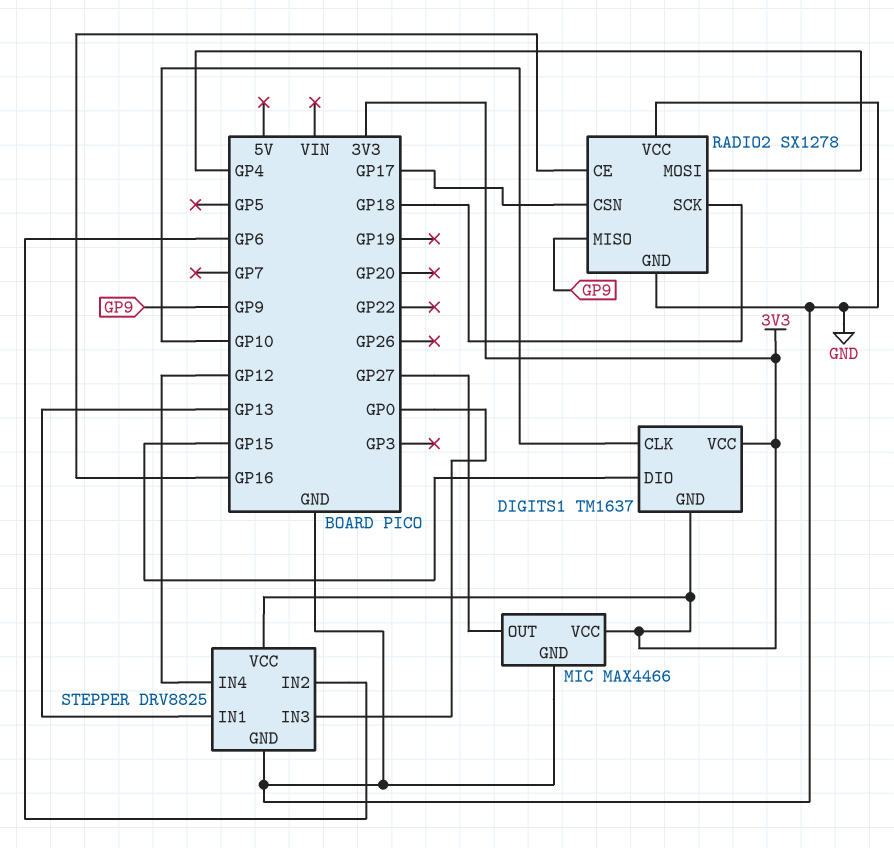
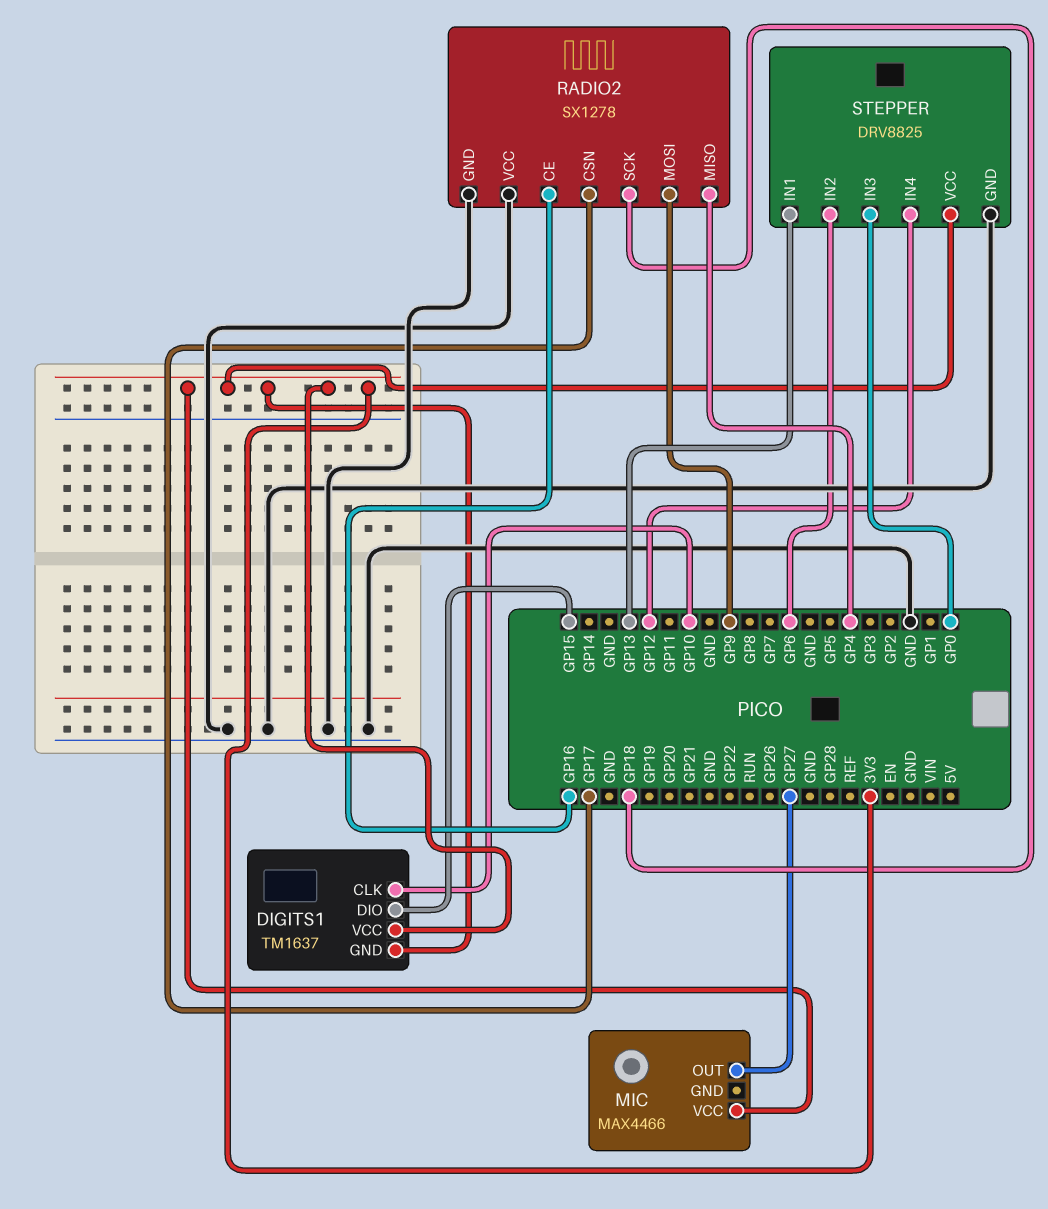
MIC pin GND: GND -> none
RADIO2 pin MISO: GP9 -> GP4
RADIO2 pin MOSI: GP4 -> GP9

